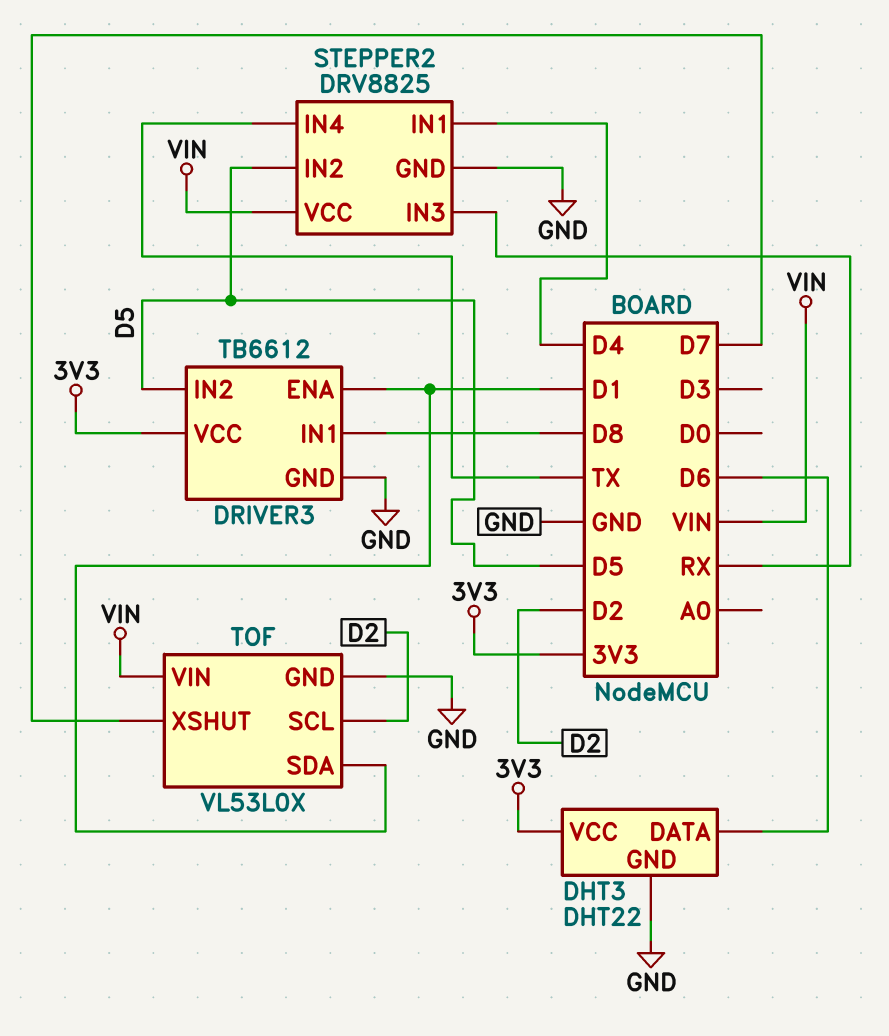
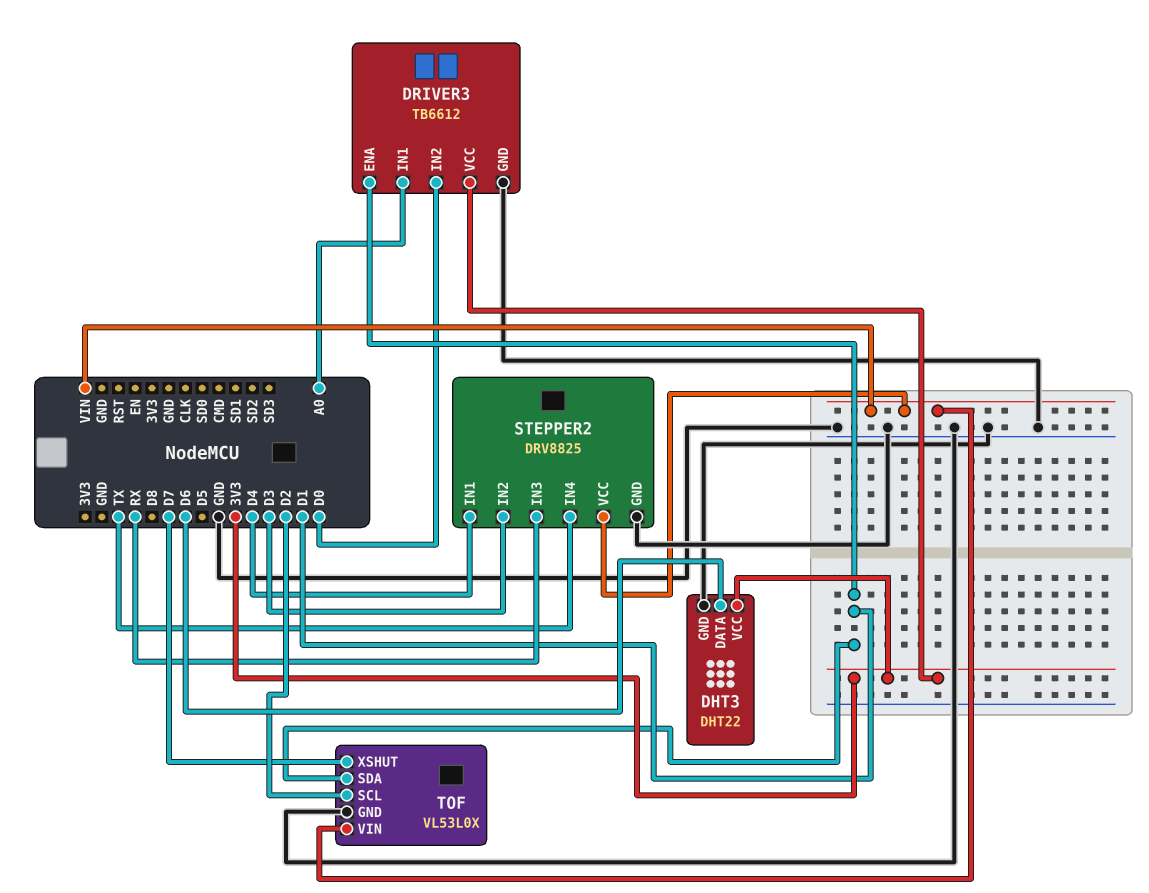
DRIVER3 pin IN1: D8 -> A0
DRIVER3 pin IN2: D5 -> D0
STEPPER2 pin IN2: D5 -> D3

